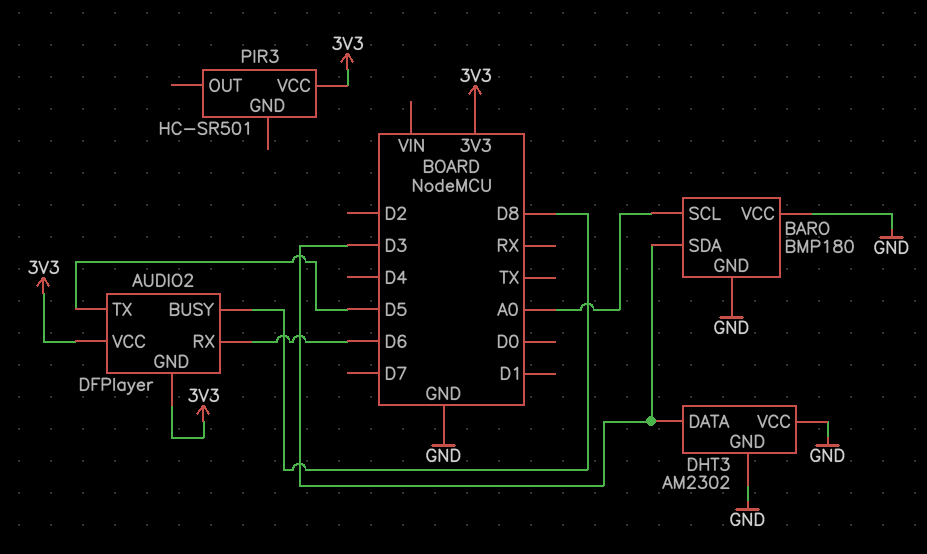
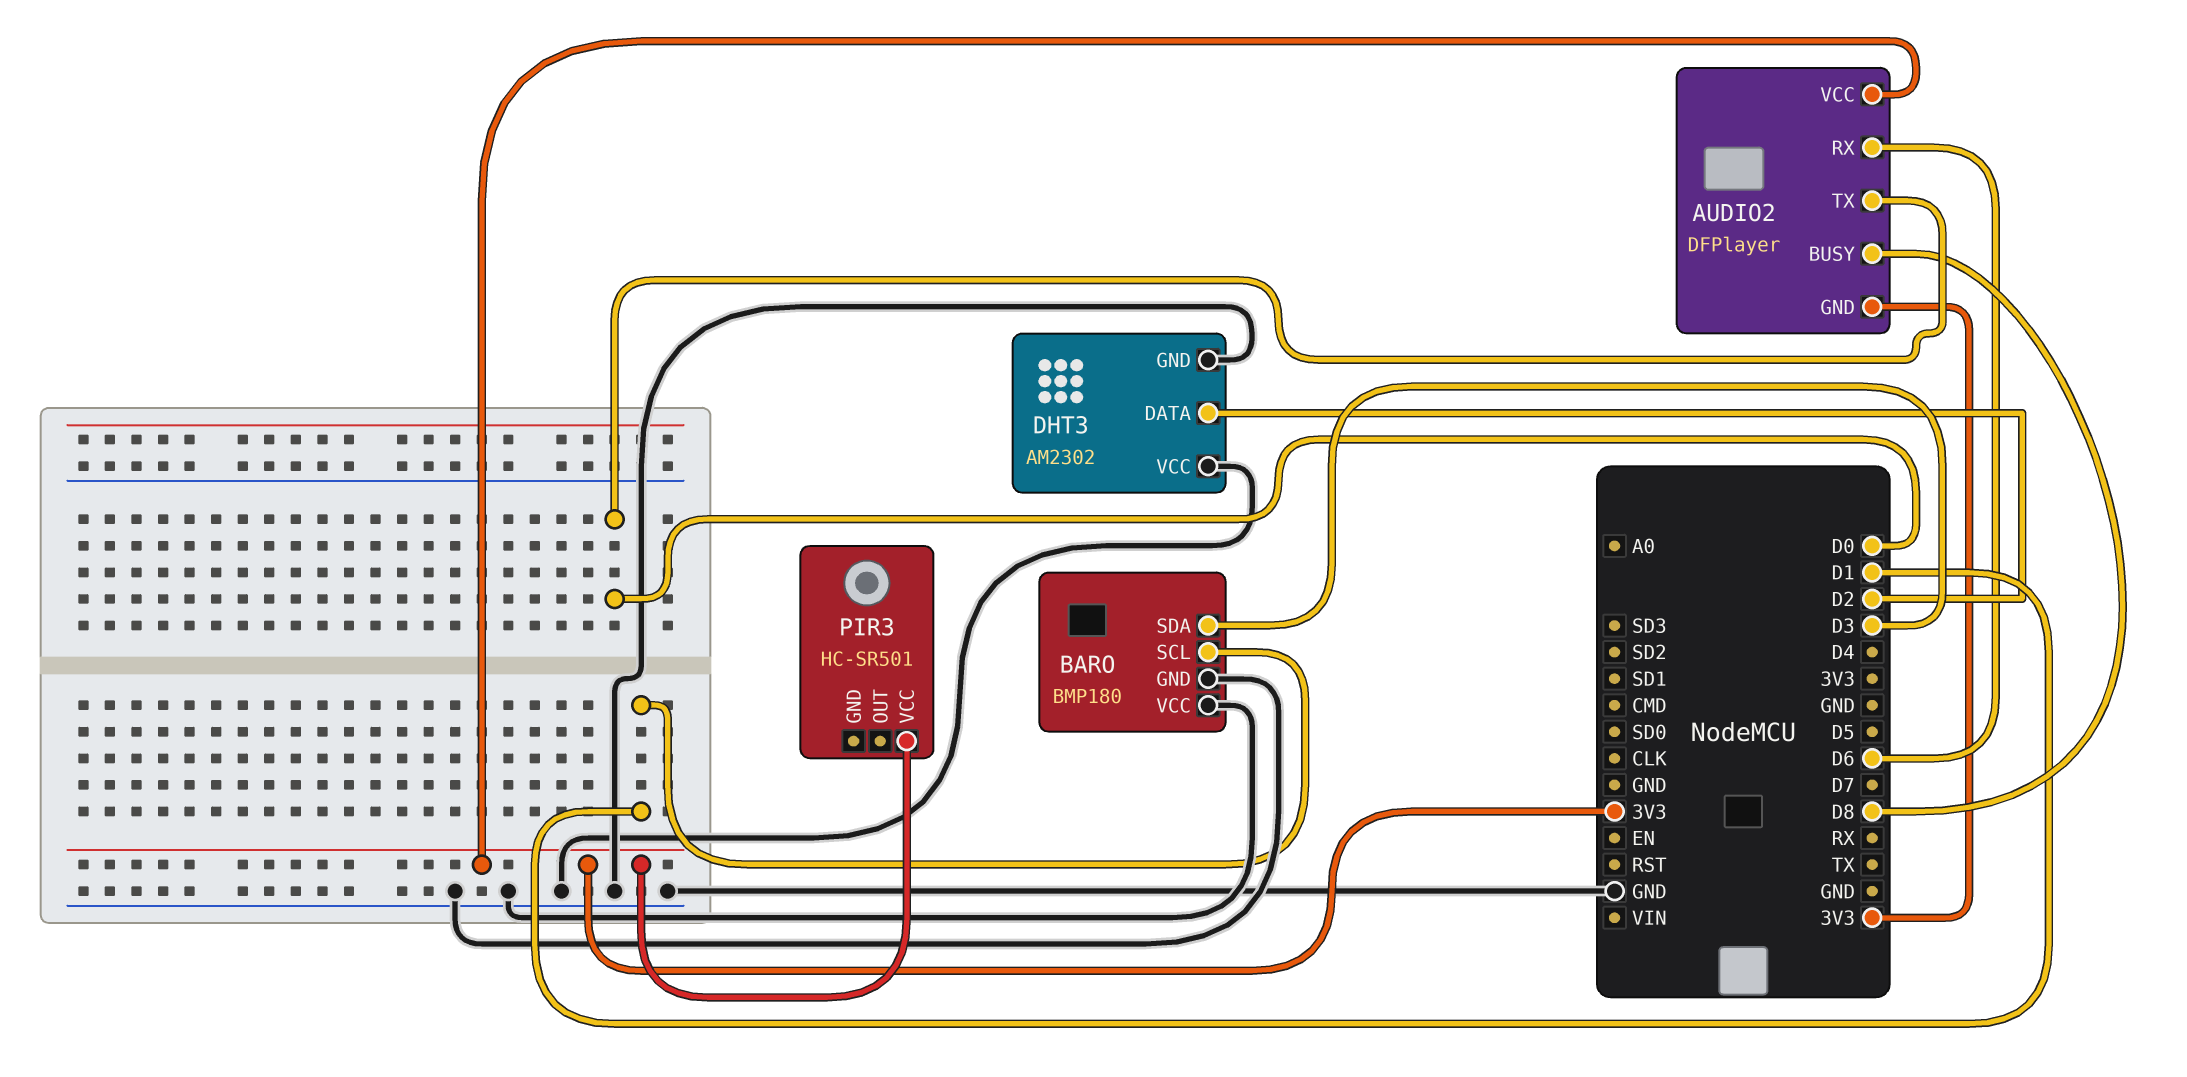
AUDIO2 pin TX: D5 -> D0
BARO pin SCL: A0 -> D1
DHT3 pin DATA: D3 -> D2

